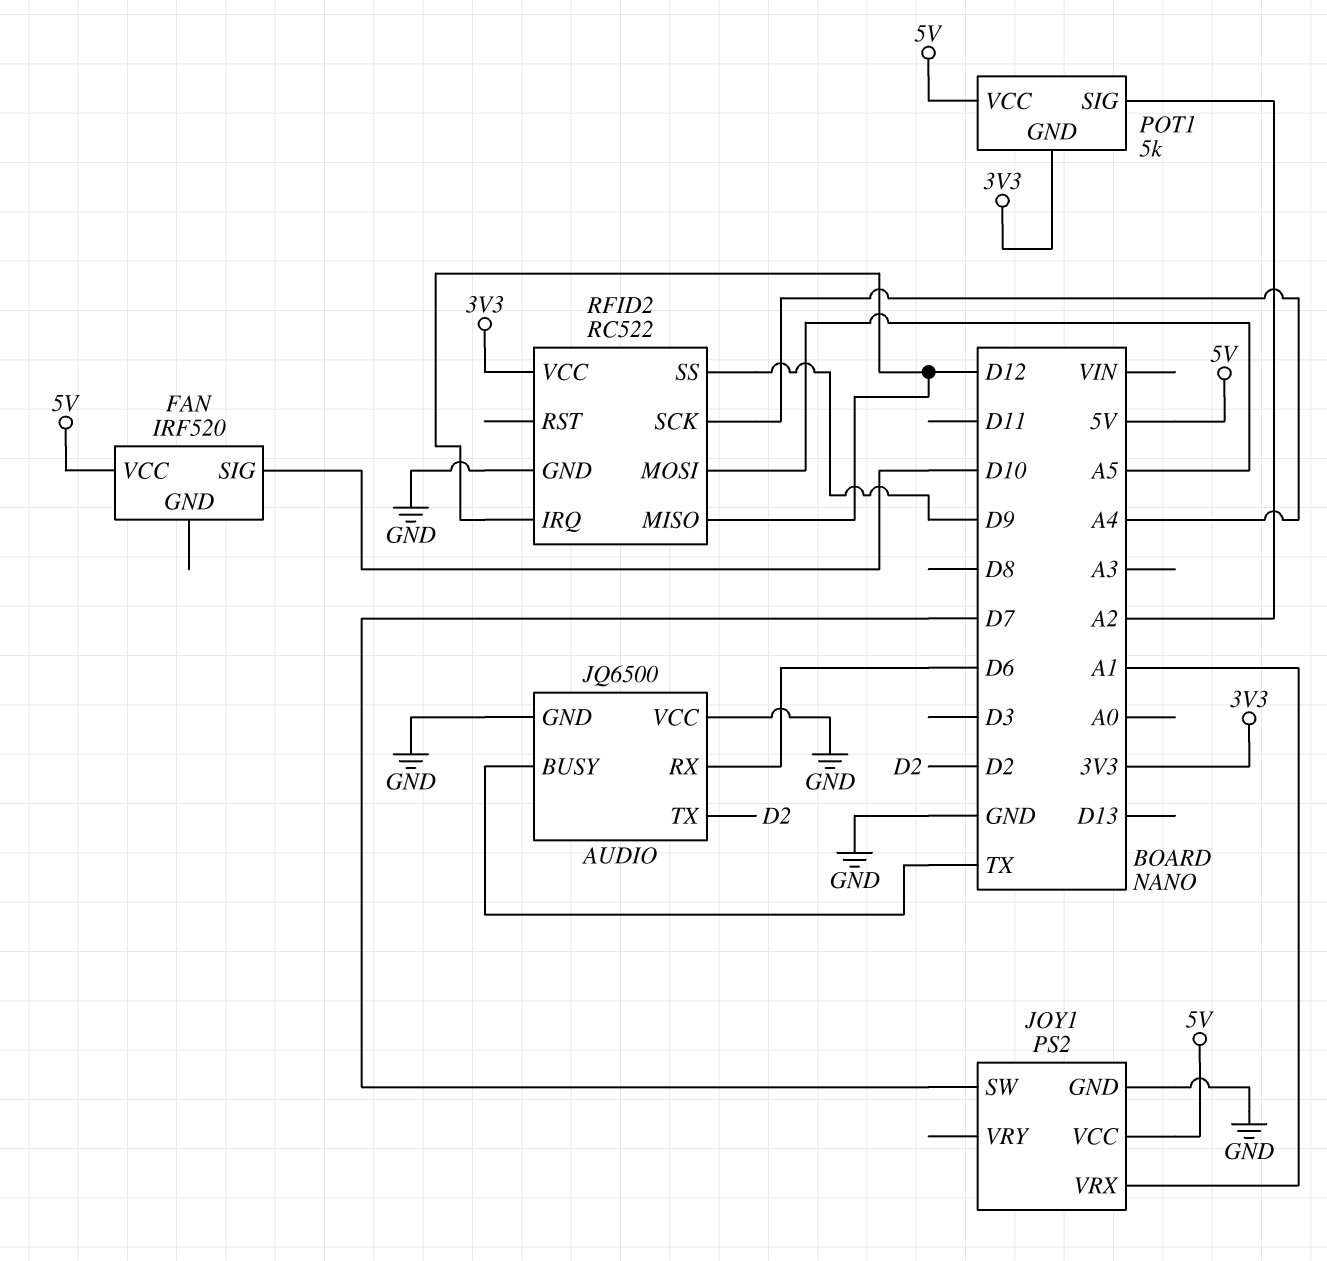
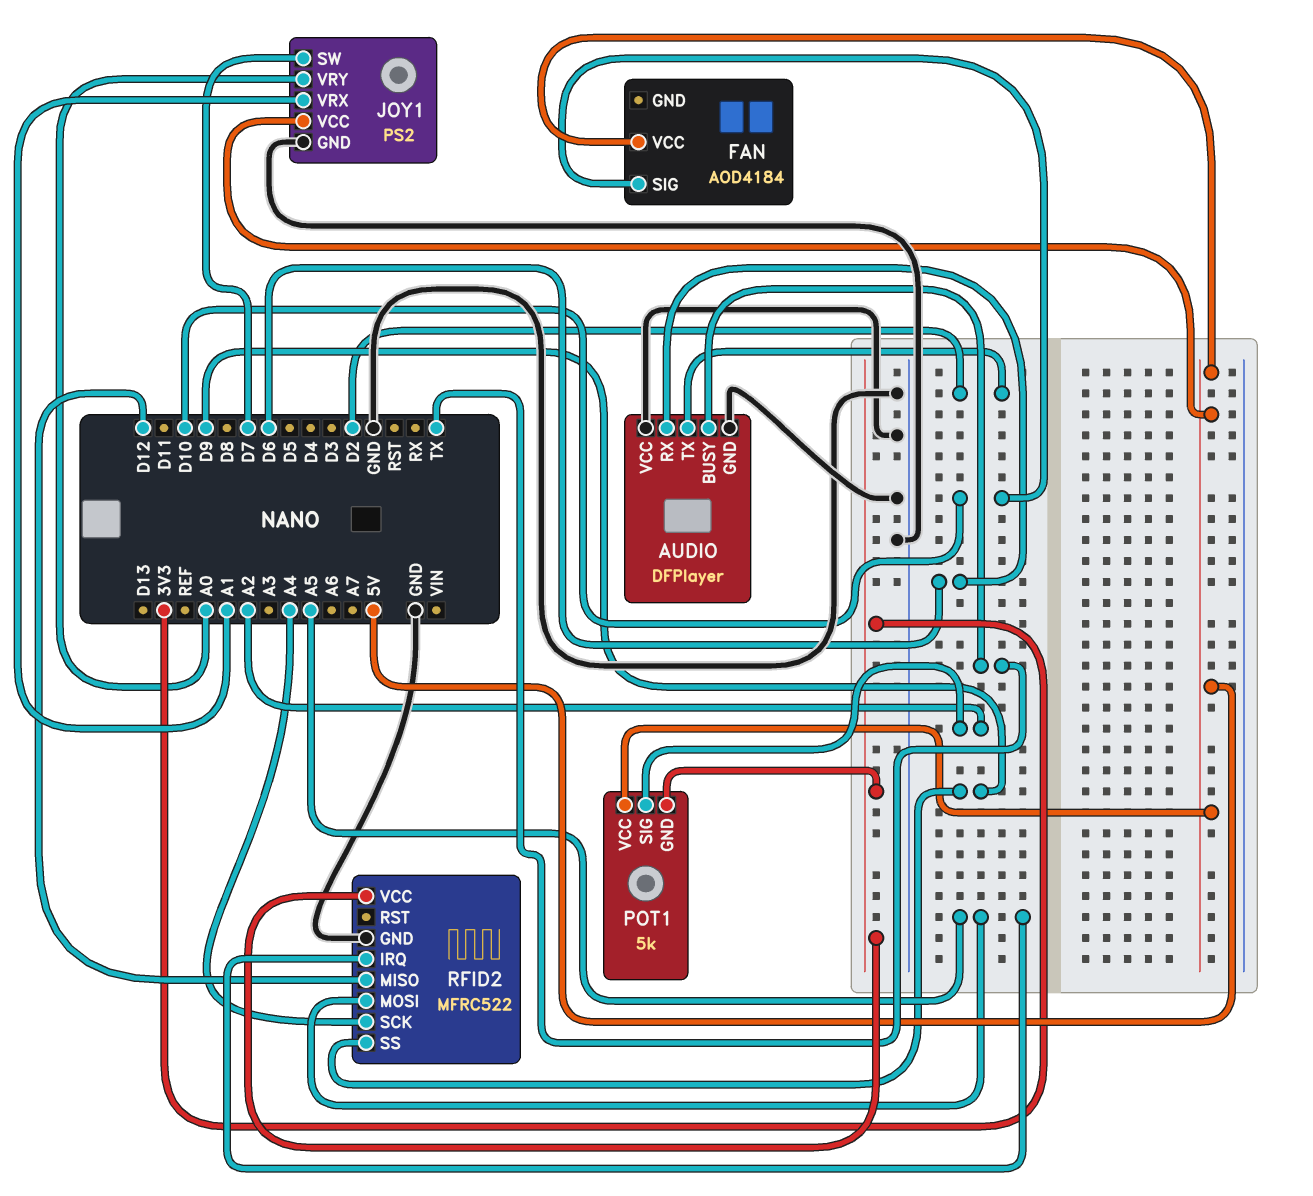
AUDIO: JQ6500 -> DFPlayer
FAN: IRF520 -> AOD4184
JOY1 pin VRY: none -> A0
RFID2: RC522 -> MFRC522
RFID2 pin IRQ: D12 -> A5

